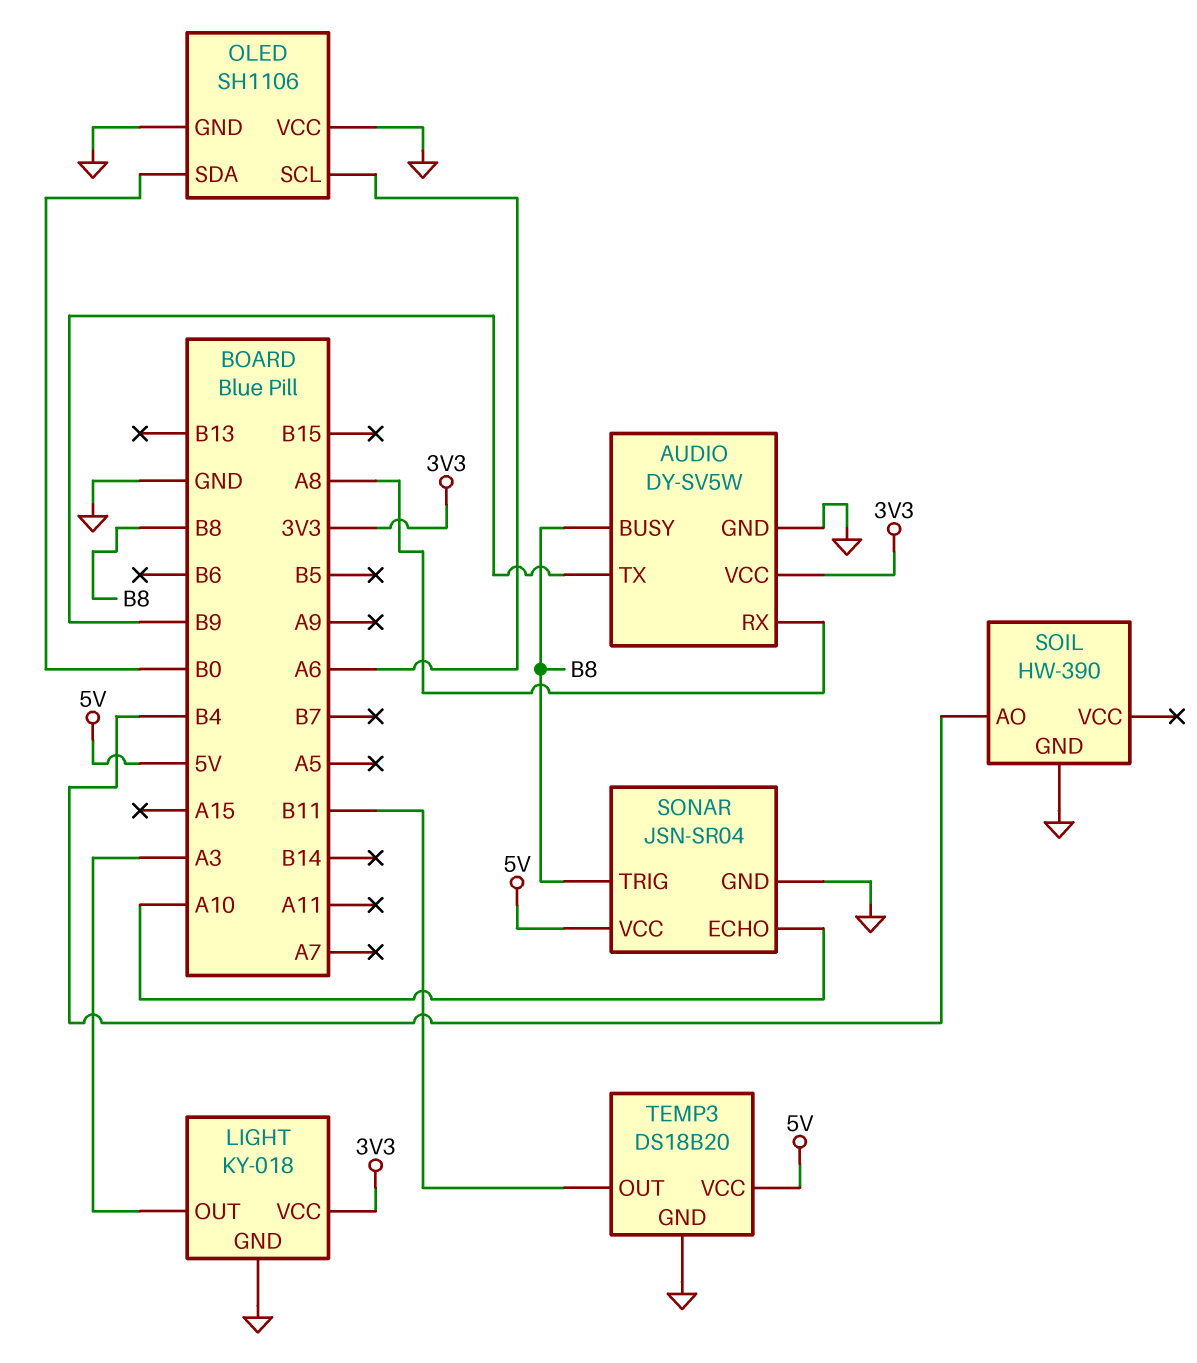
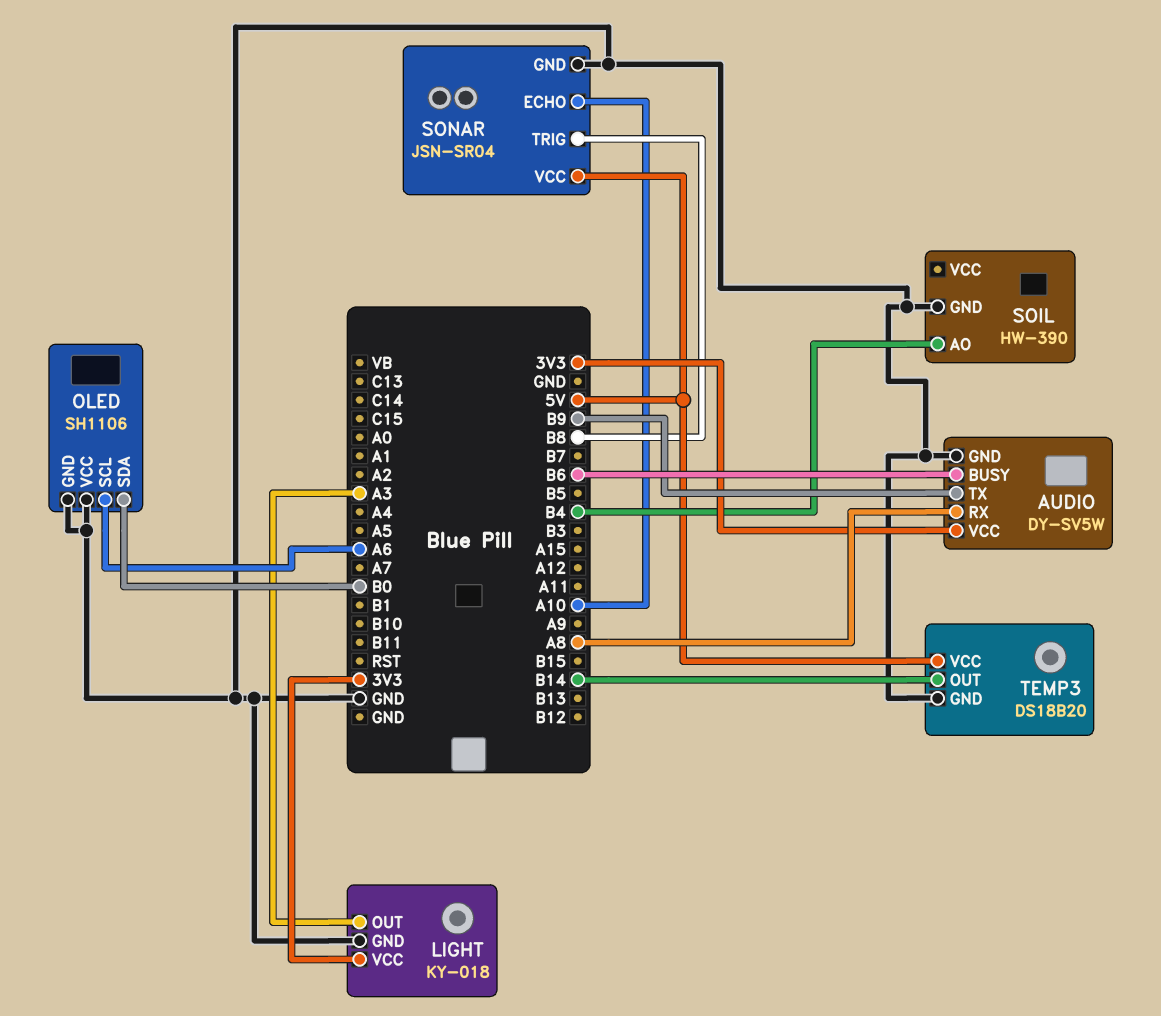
AUDIO pin BUSY: B8 -> B6
TEMP3 pin OUT: B11 -> B14

